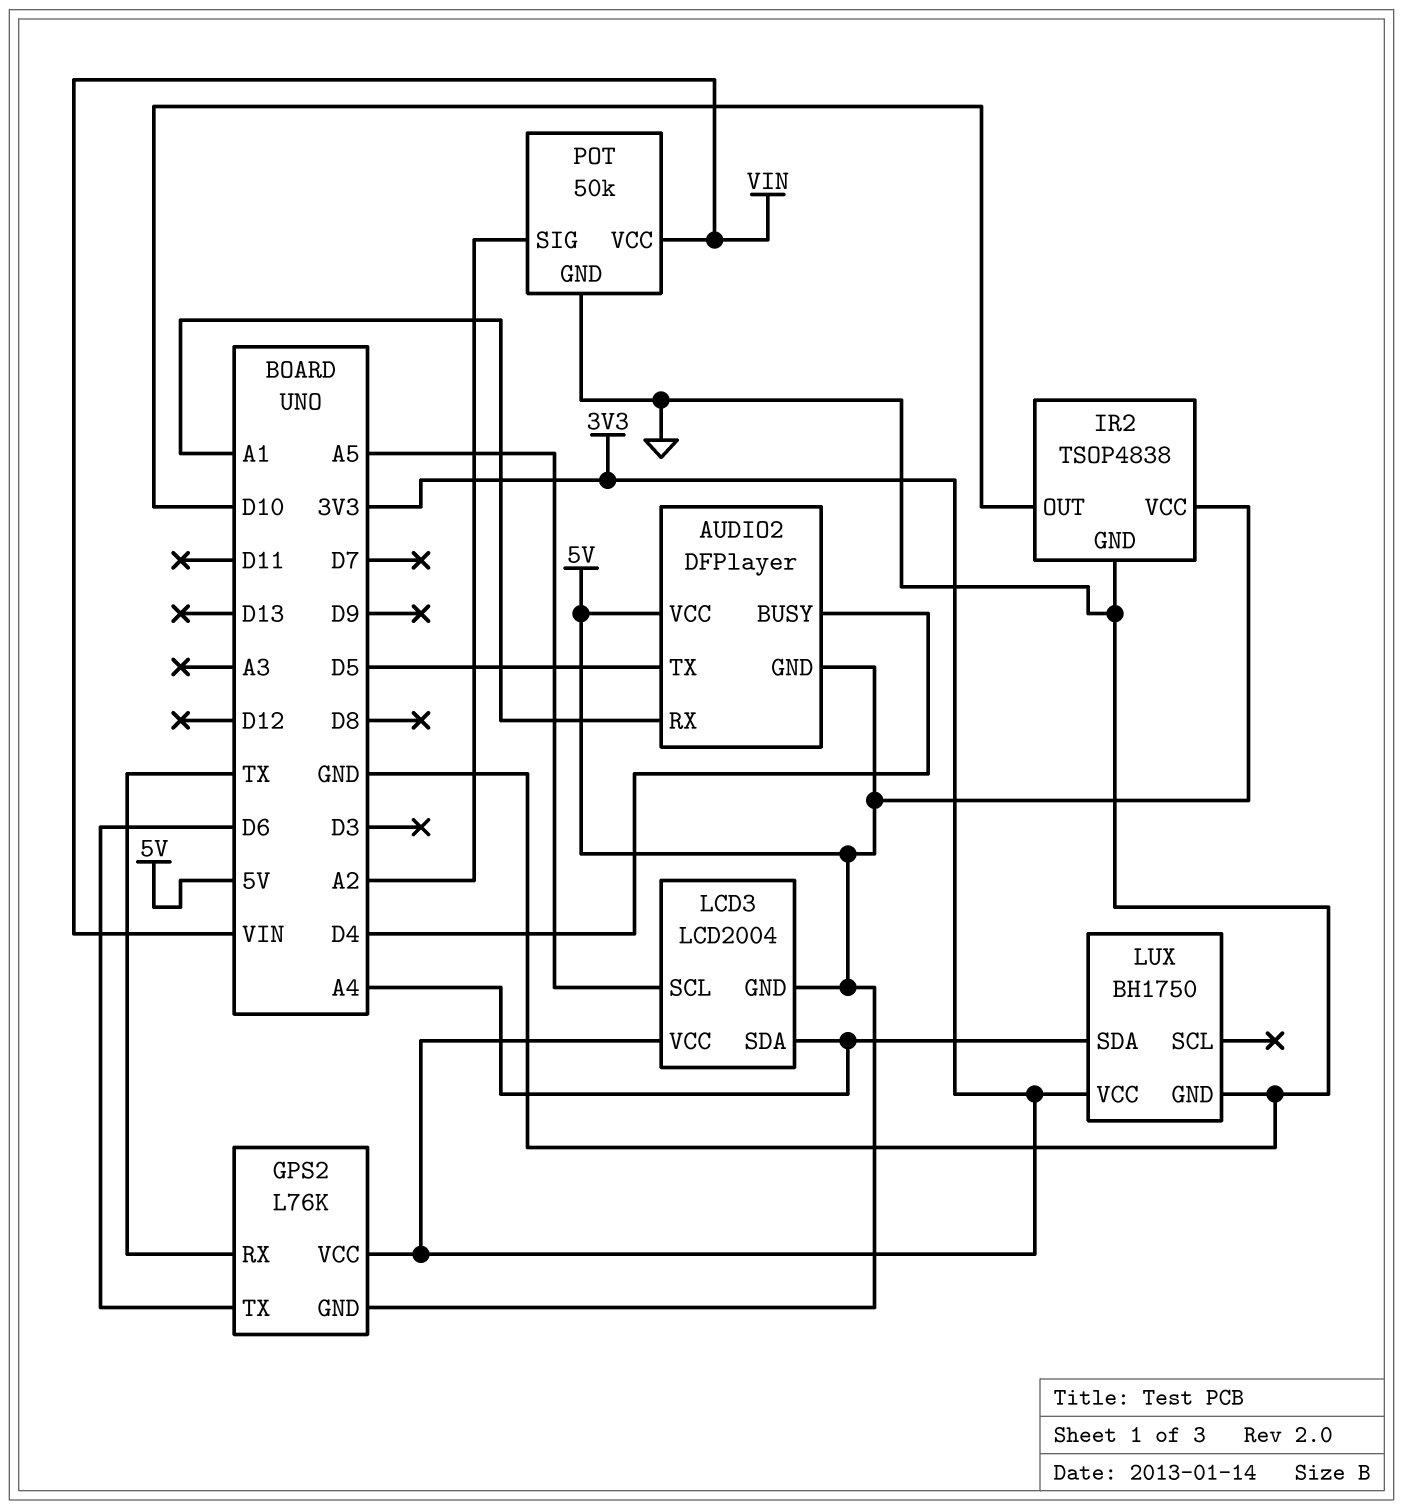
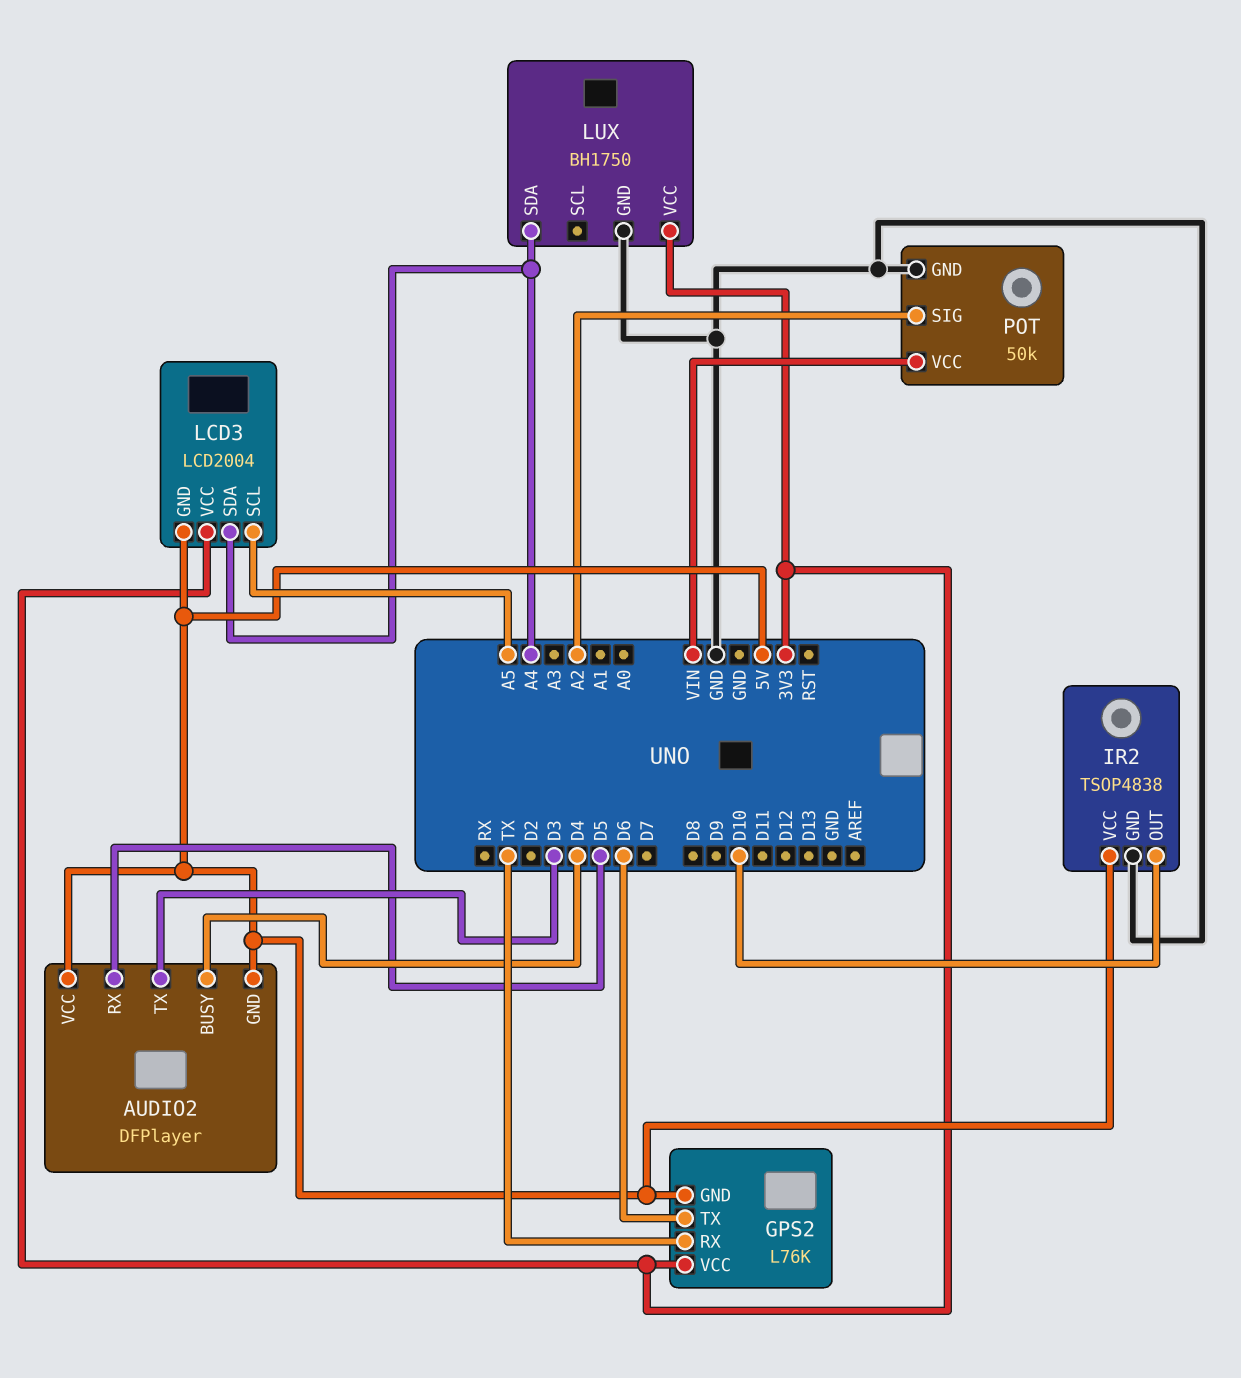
AUDIO2 pin RX: A1 -> D5
AUDIO2 pin TX: D5 -> D3

